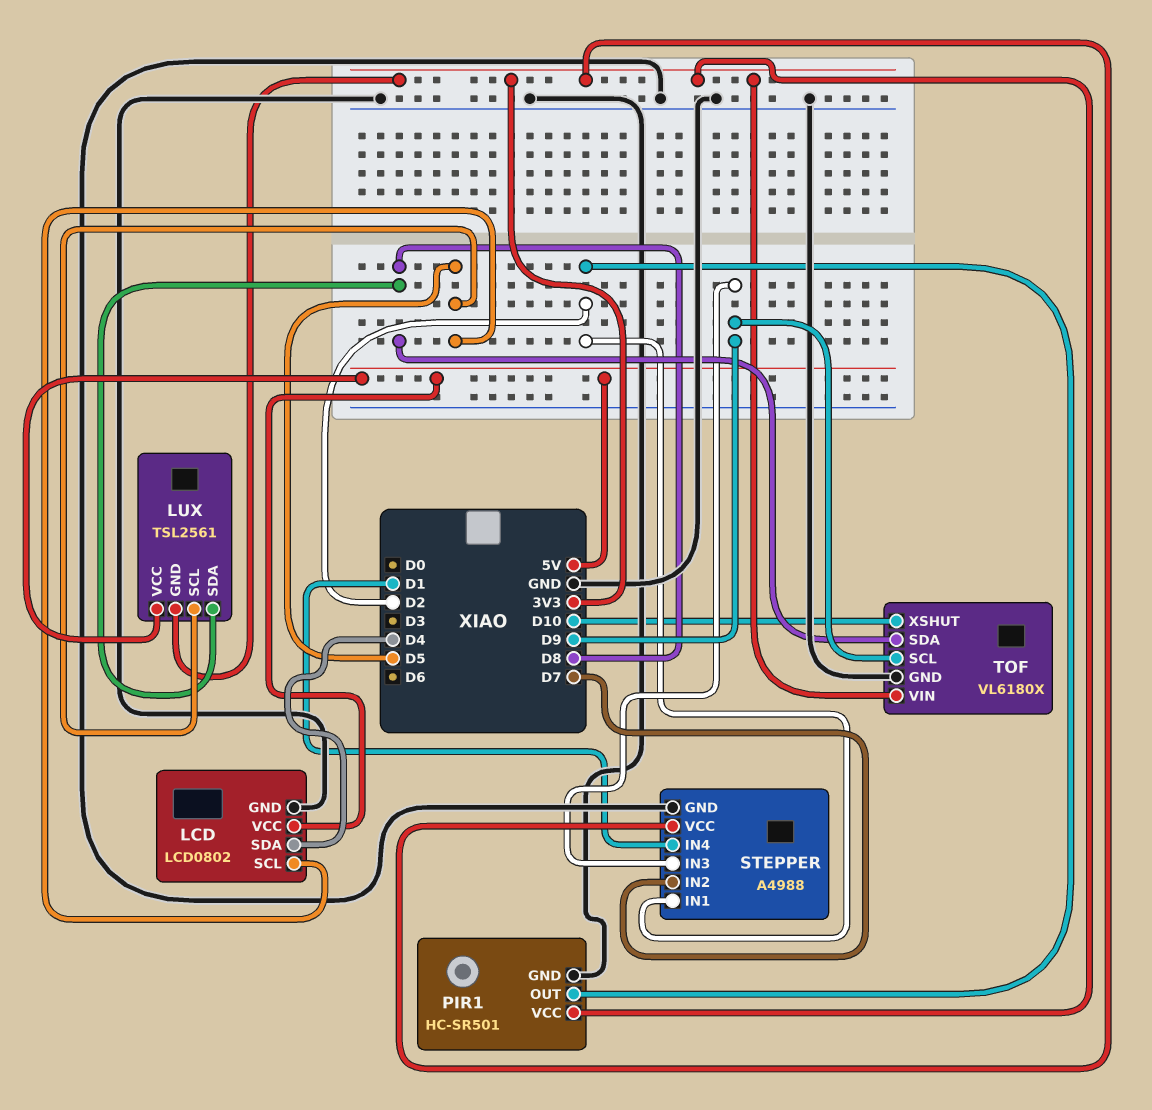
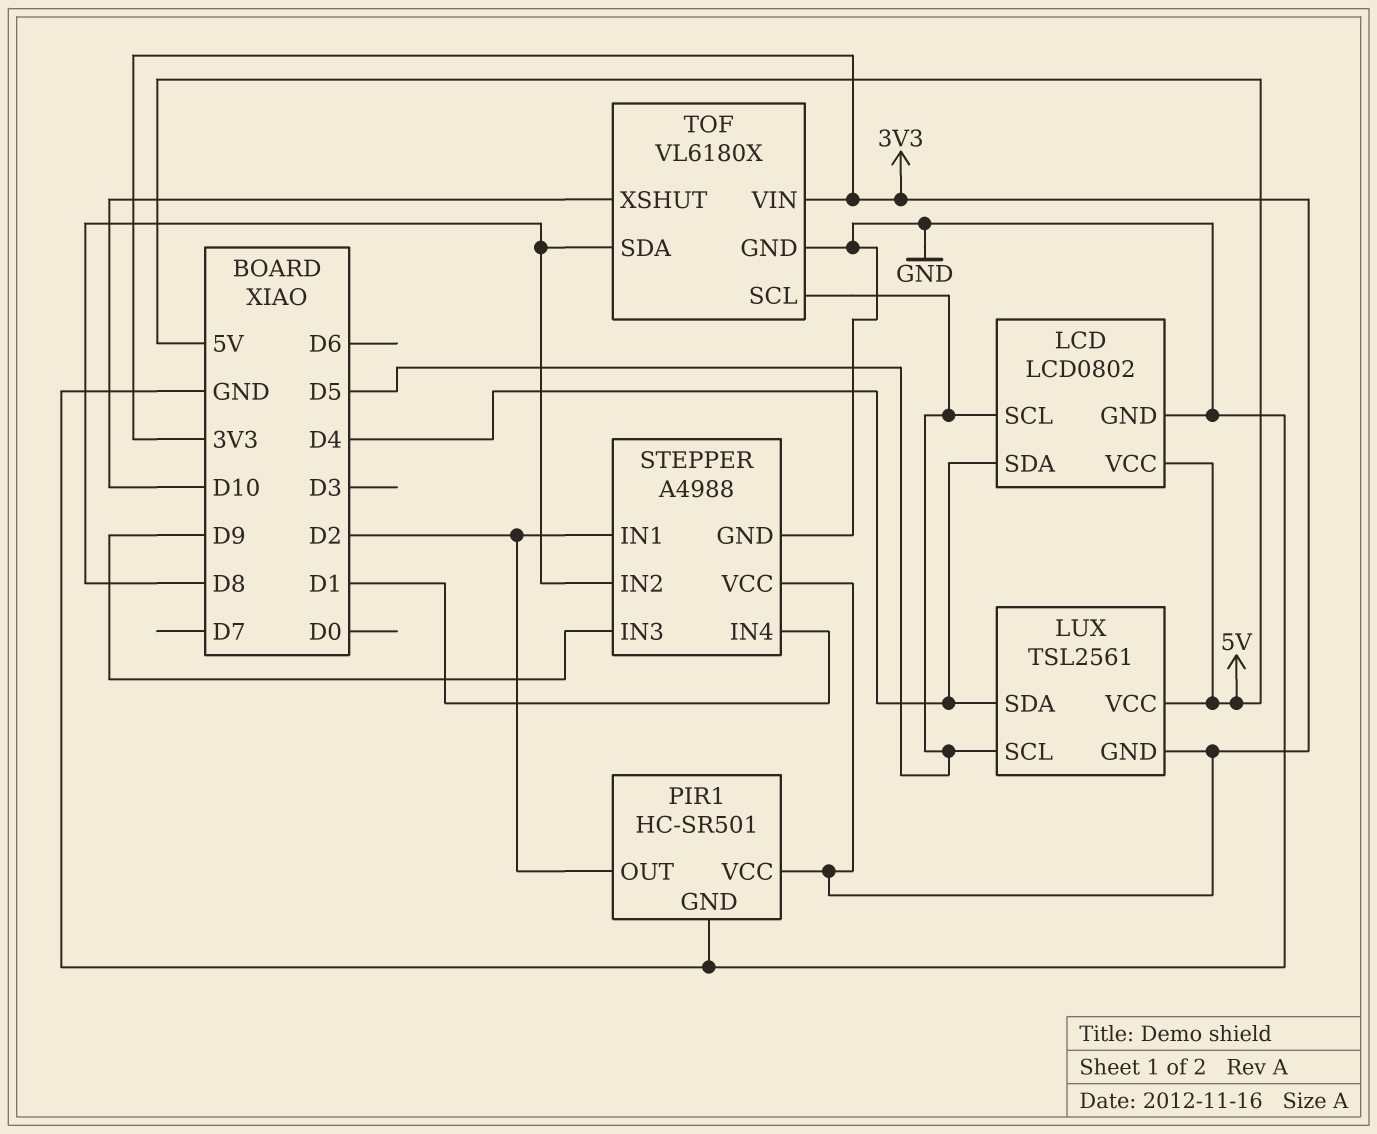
LUX pin SDA: D8 -> D4
STEPPER pin IN2: D7 -> D8
TOF pin SCL: D9 -> D5

